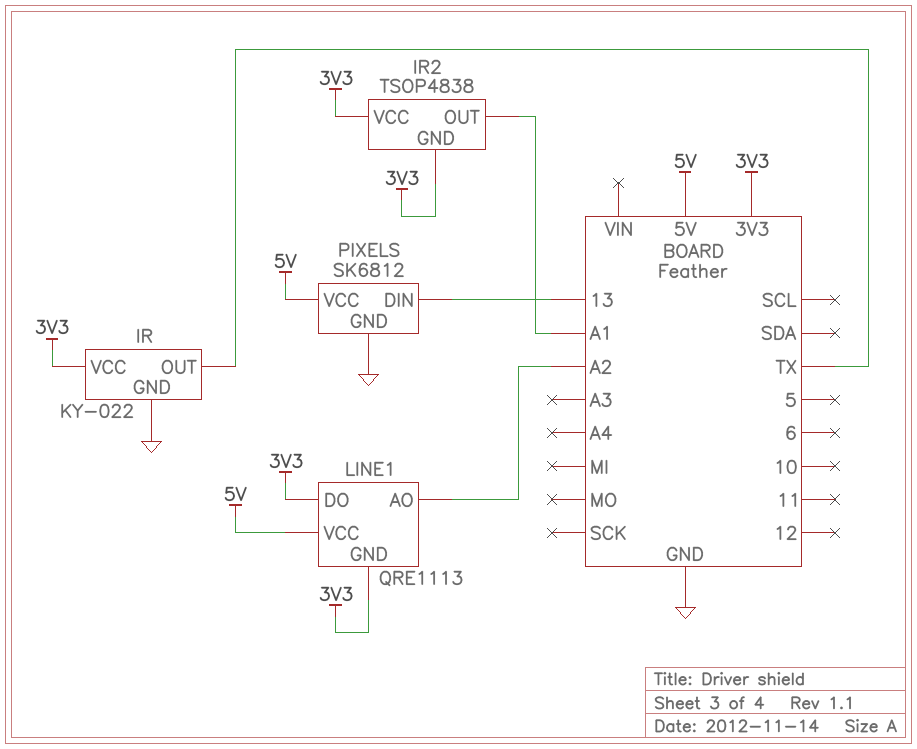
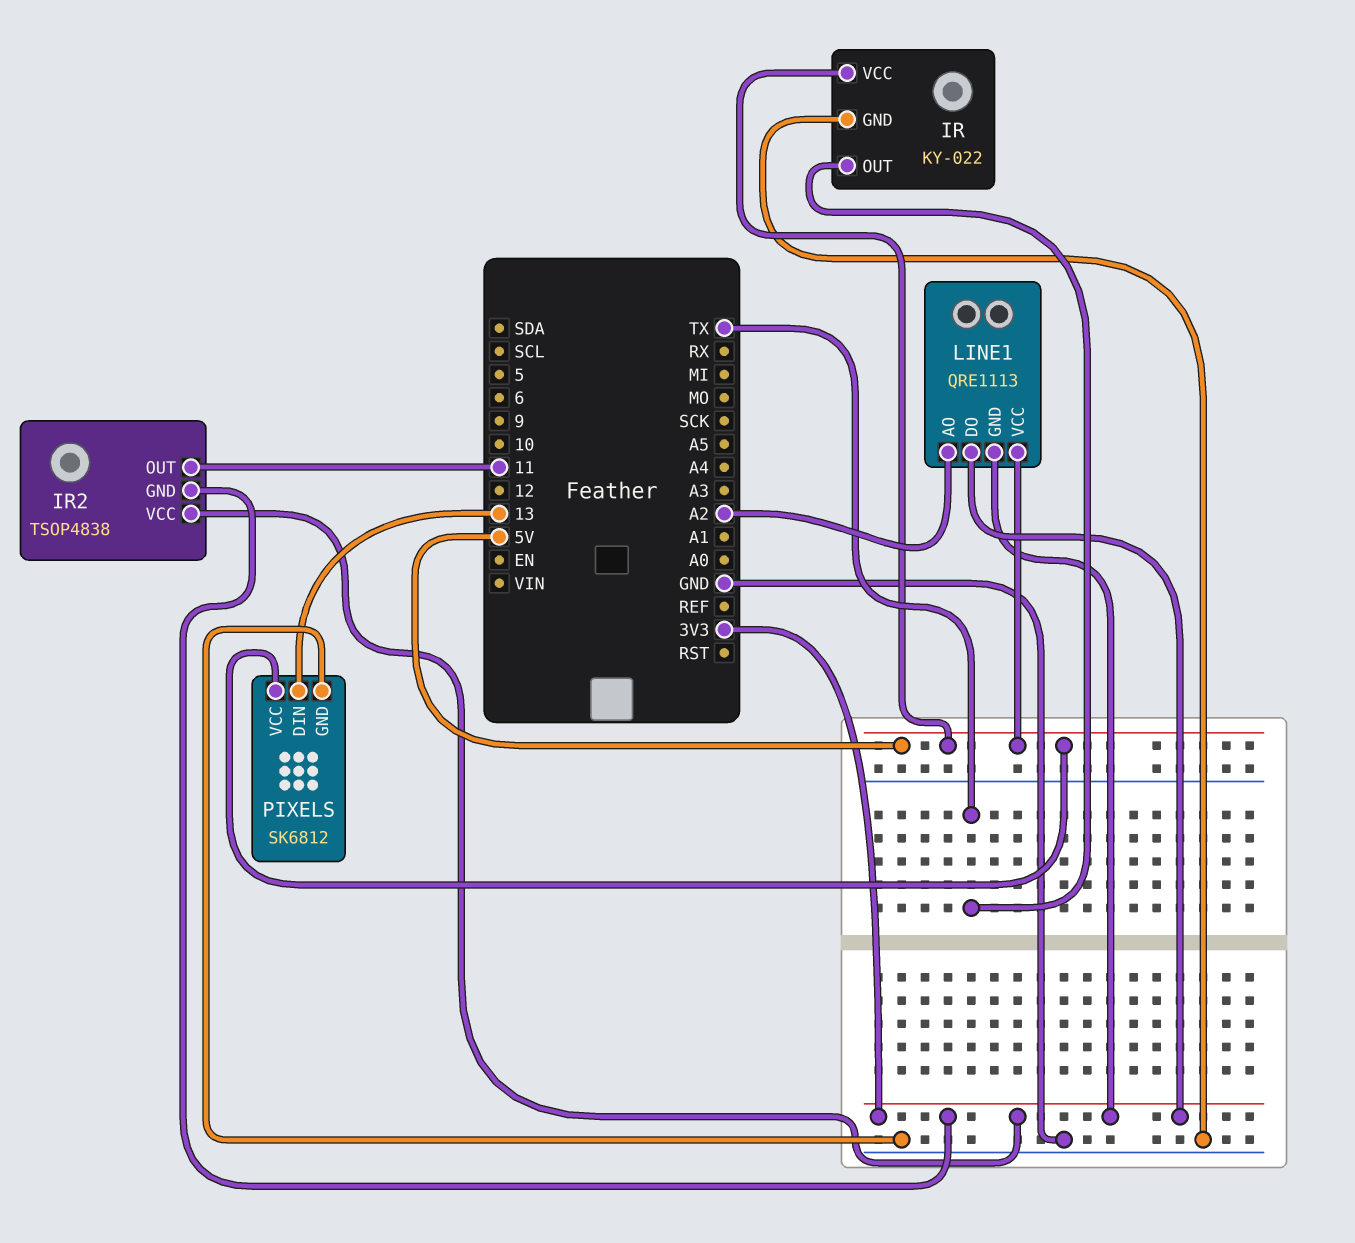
IR pin VCC: 3V3 -> 5V
IR2 pin OUT: A1 -> 11

